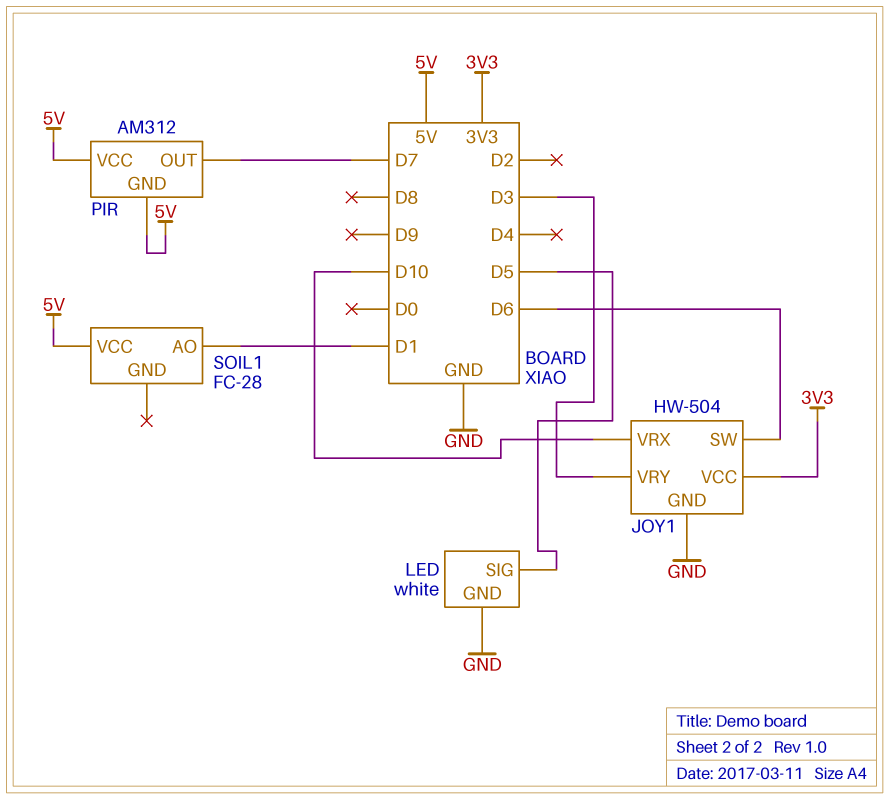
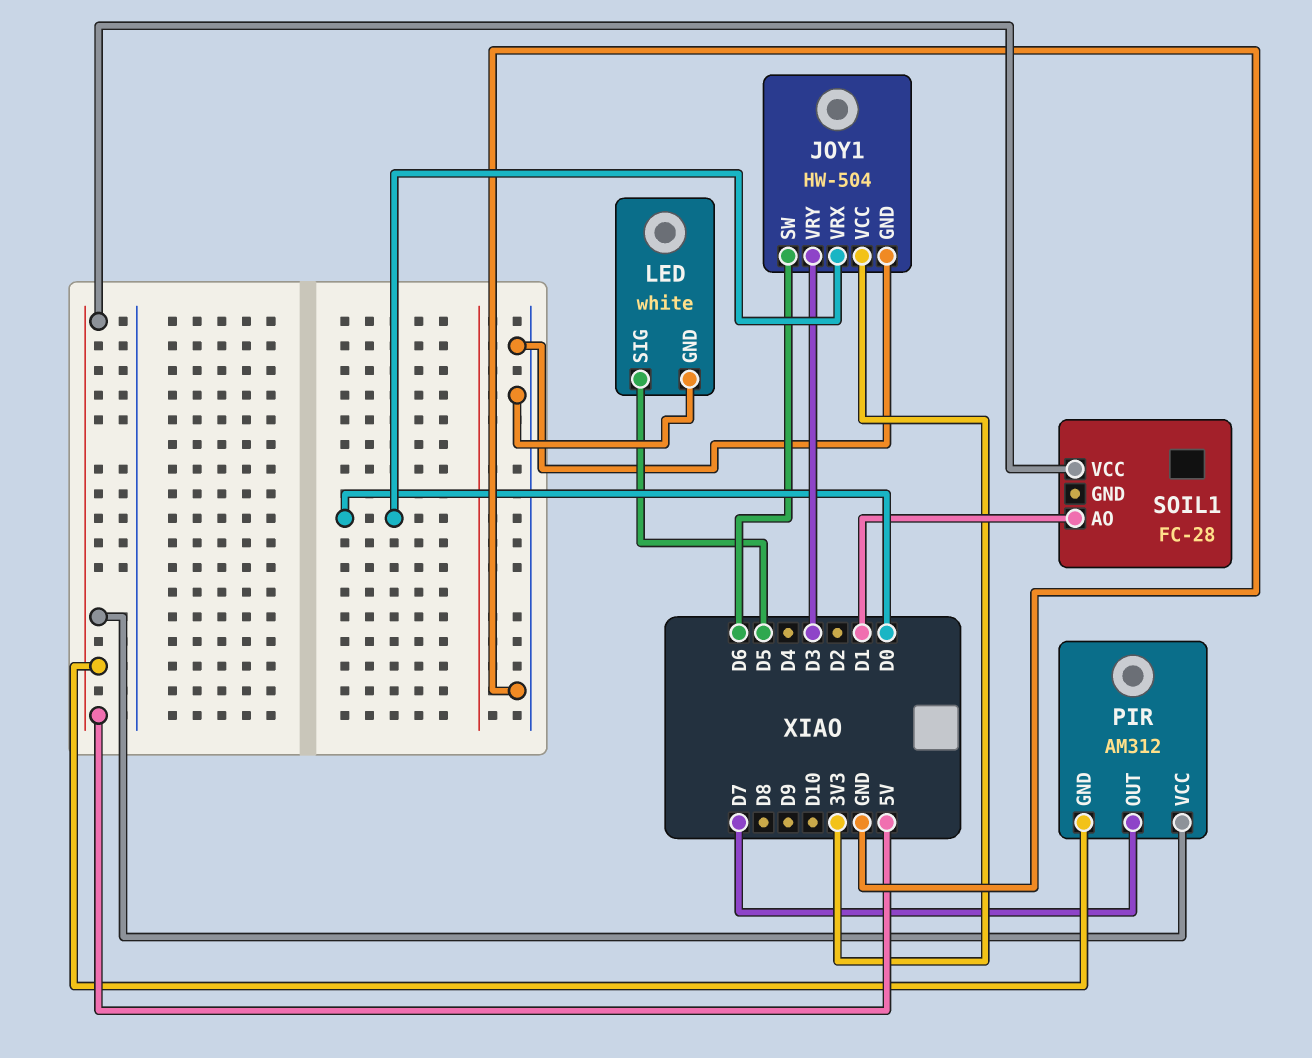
JOY1 pin VRX: D10 -> D0

